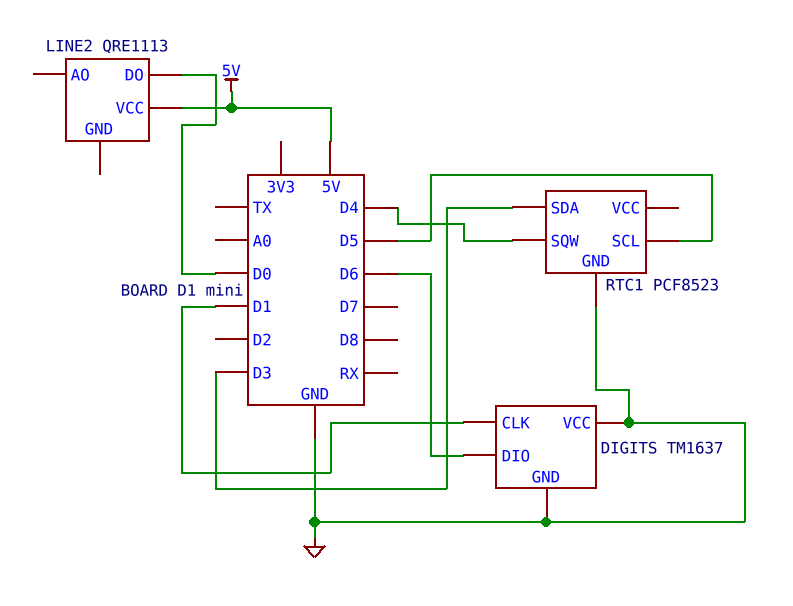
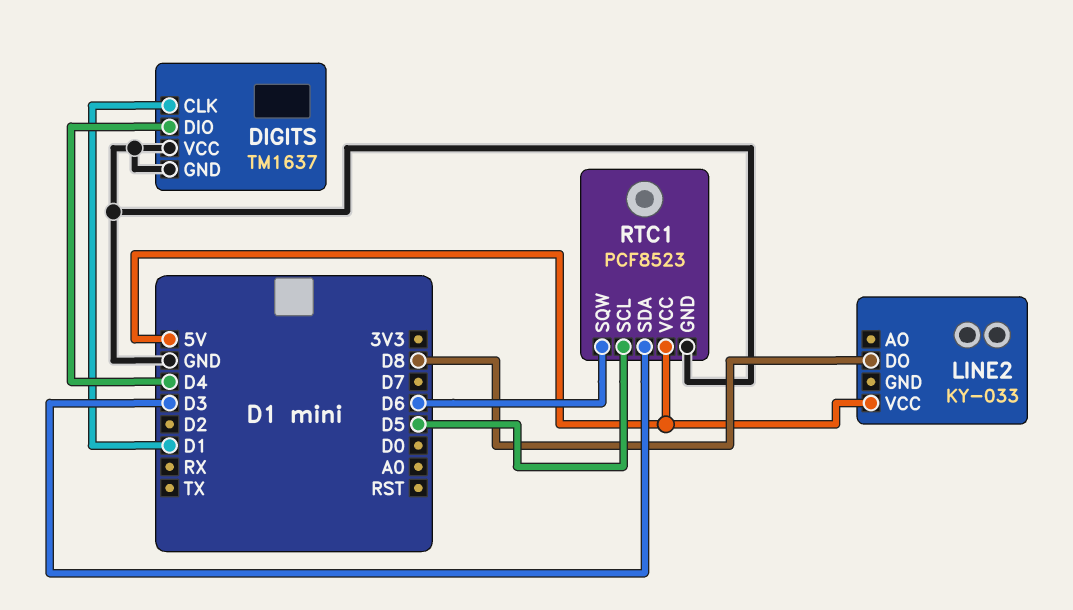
DIGITS pin DIO: D6 -> D4
LINE2: QRE1113 -> KY-033
LINE2 pin DO: D0 -> D8
RTC1 pin SQW: D4 -> D6
RTC1 pin VCC: none -> 5V

